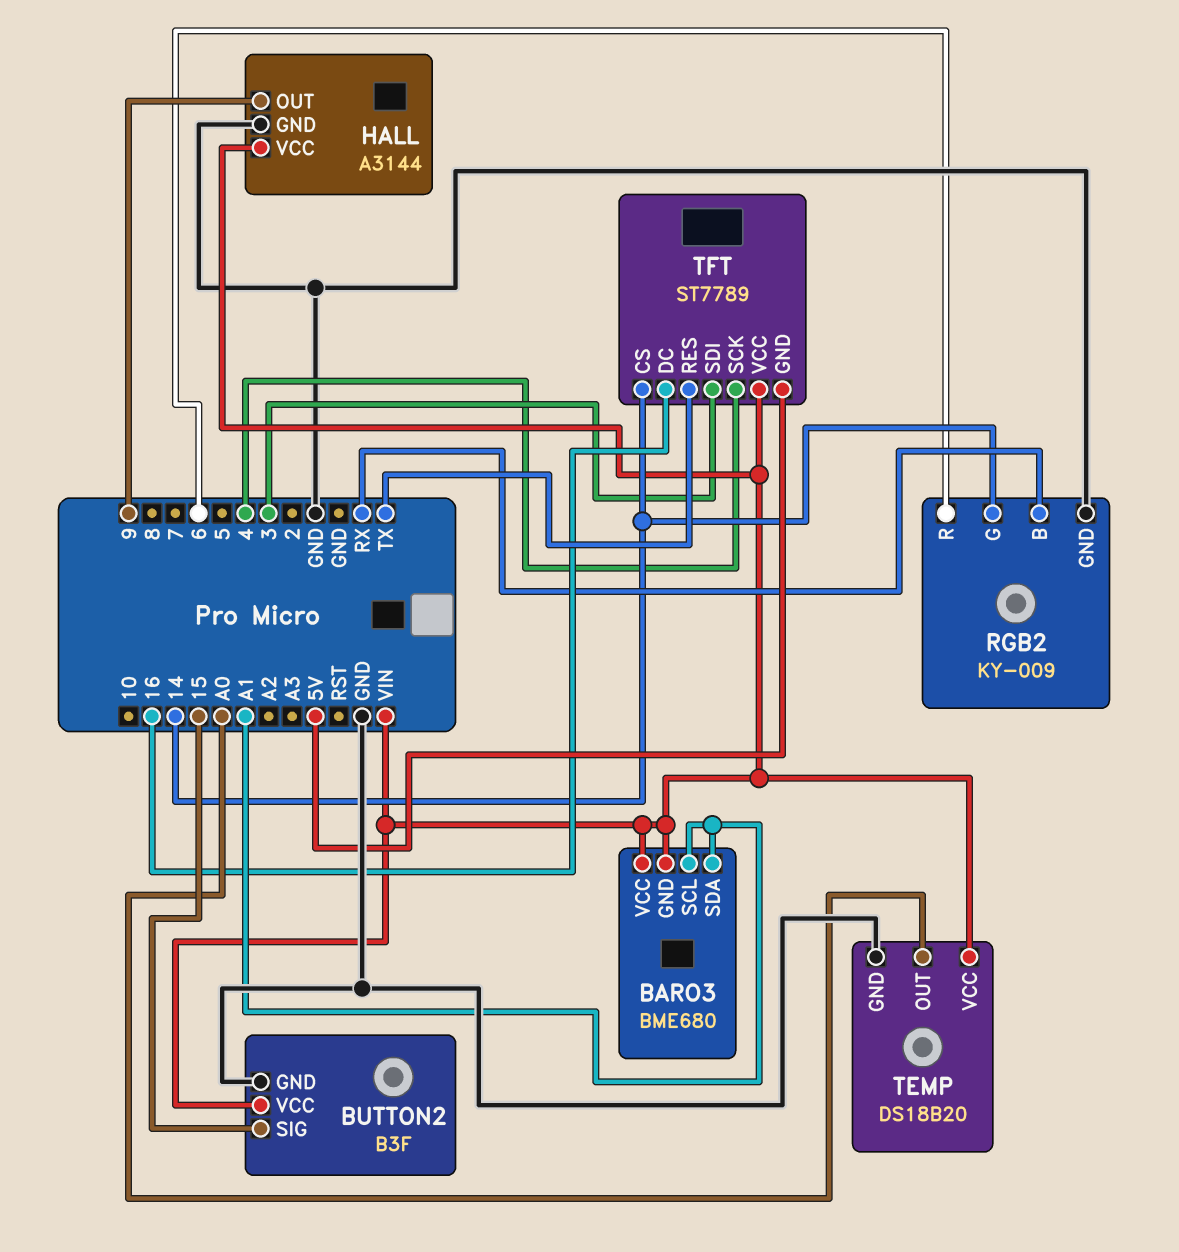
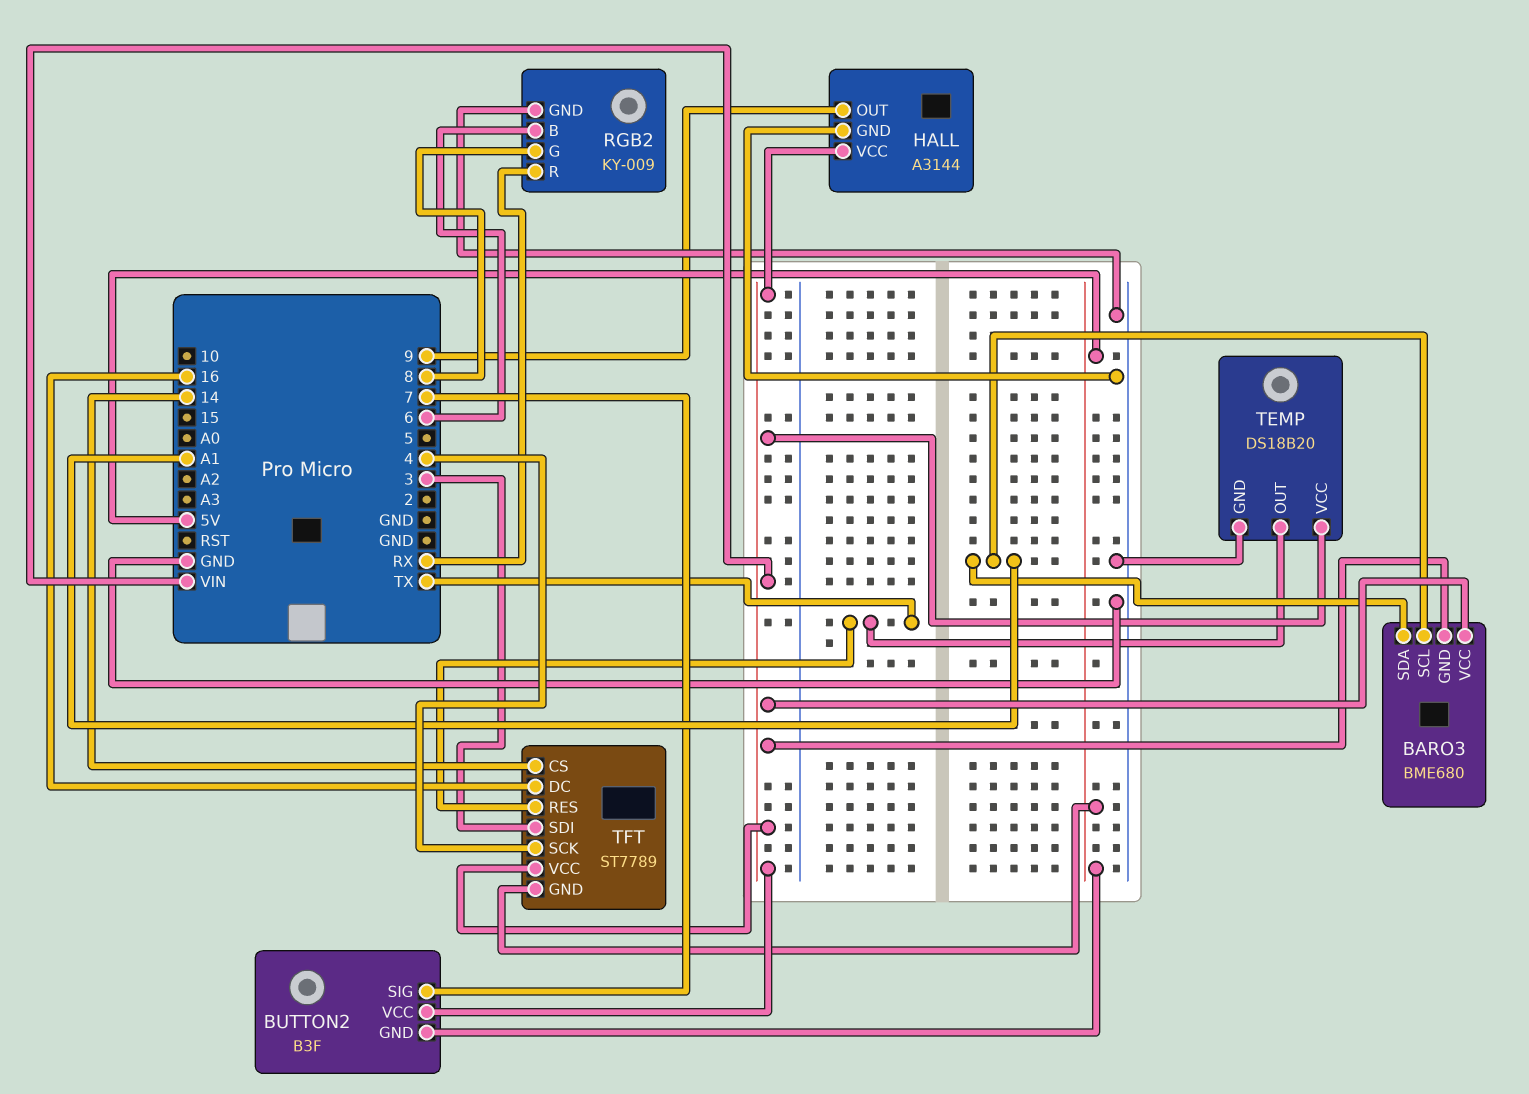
BUTTON2 pin GND: GND -> 5V
BUTTON2 pin SIG: 15 -> 7
RGB2 pin B: RX -> 6
RGB2 pin G: 14 -> 8
RGB2 pin R: 6 -> RX
TEMP pin OUT: A0 -> TX

